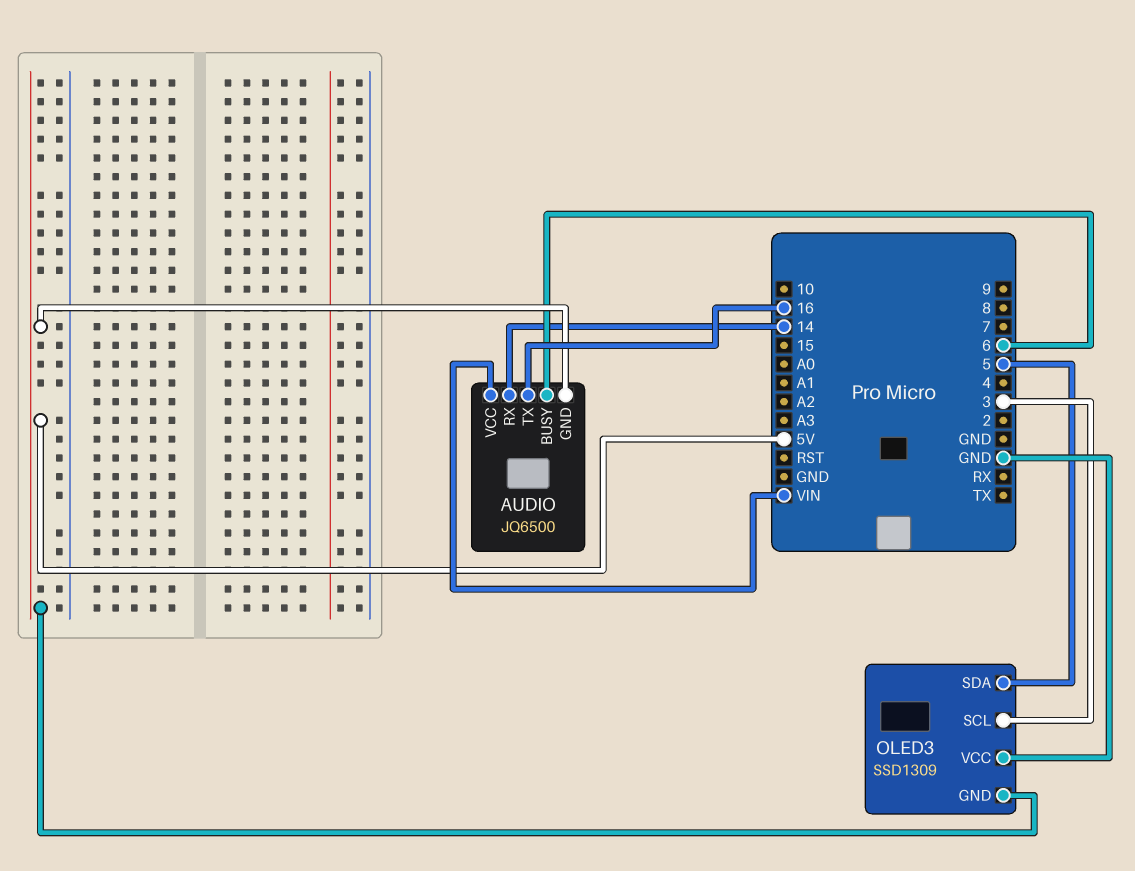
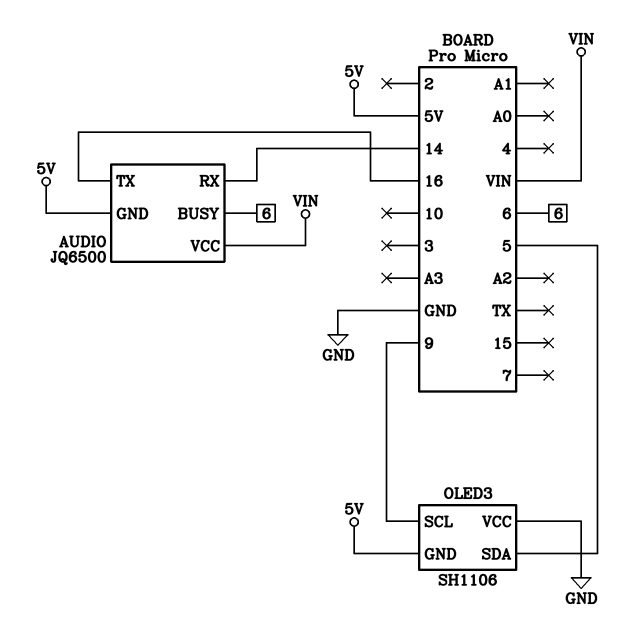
OLED3: SSD1309 -> SH1106
OLED3 pin SCL: 3 -> 9

